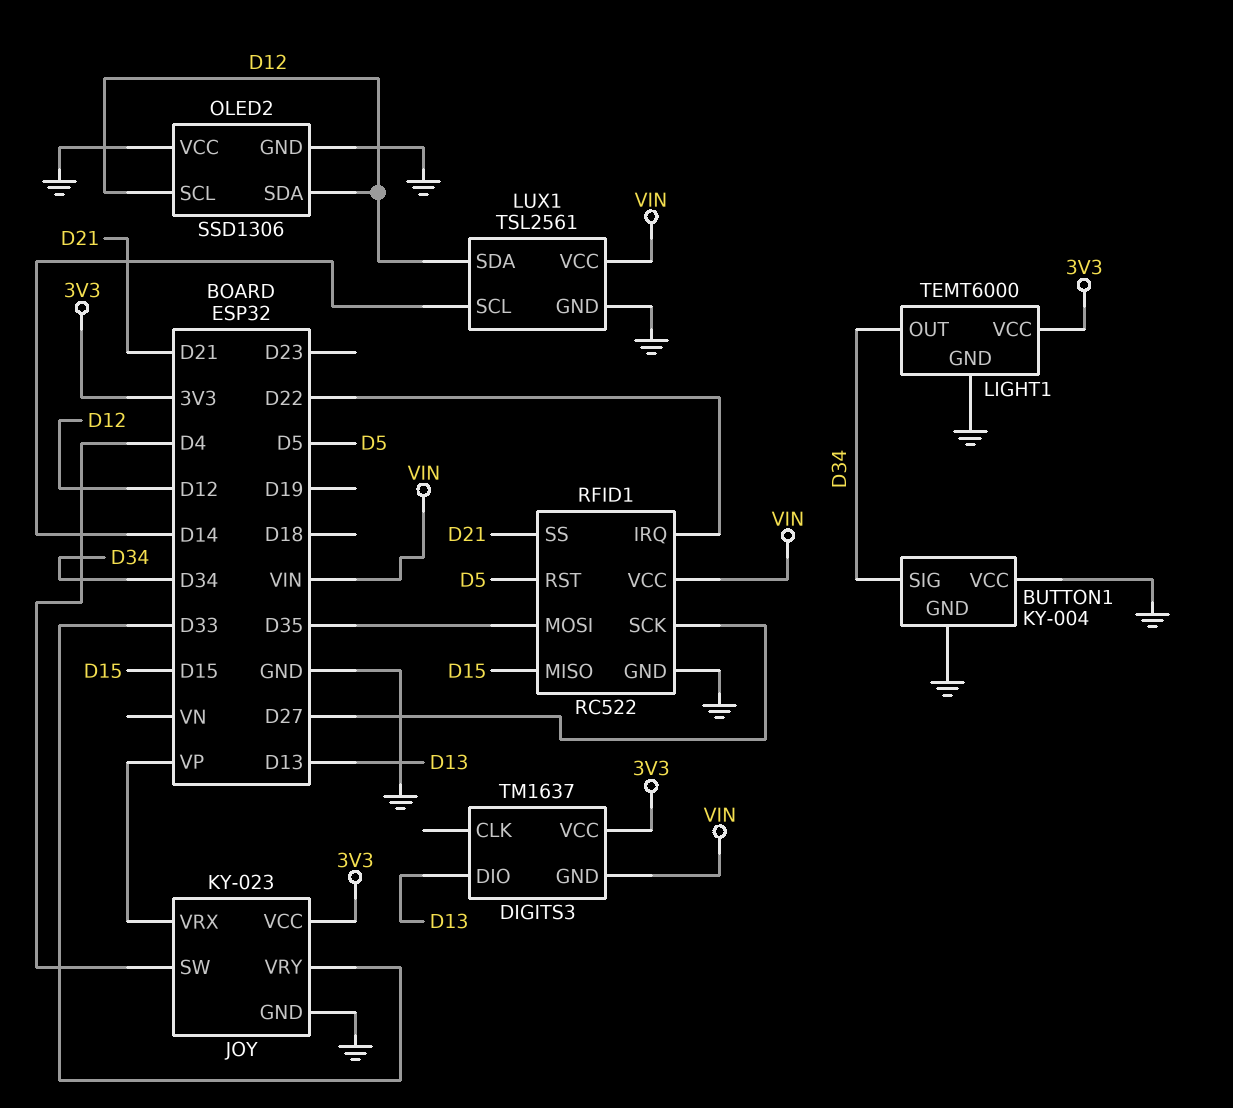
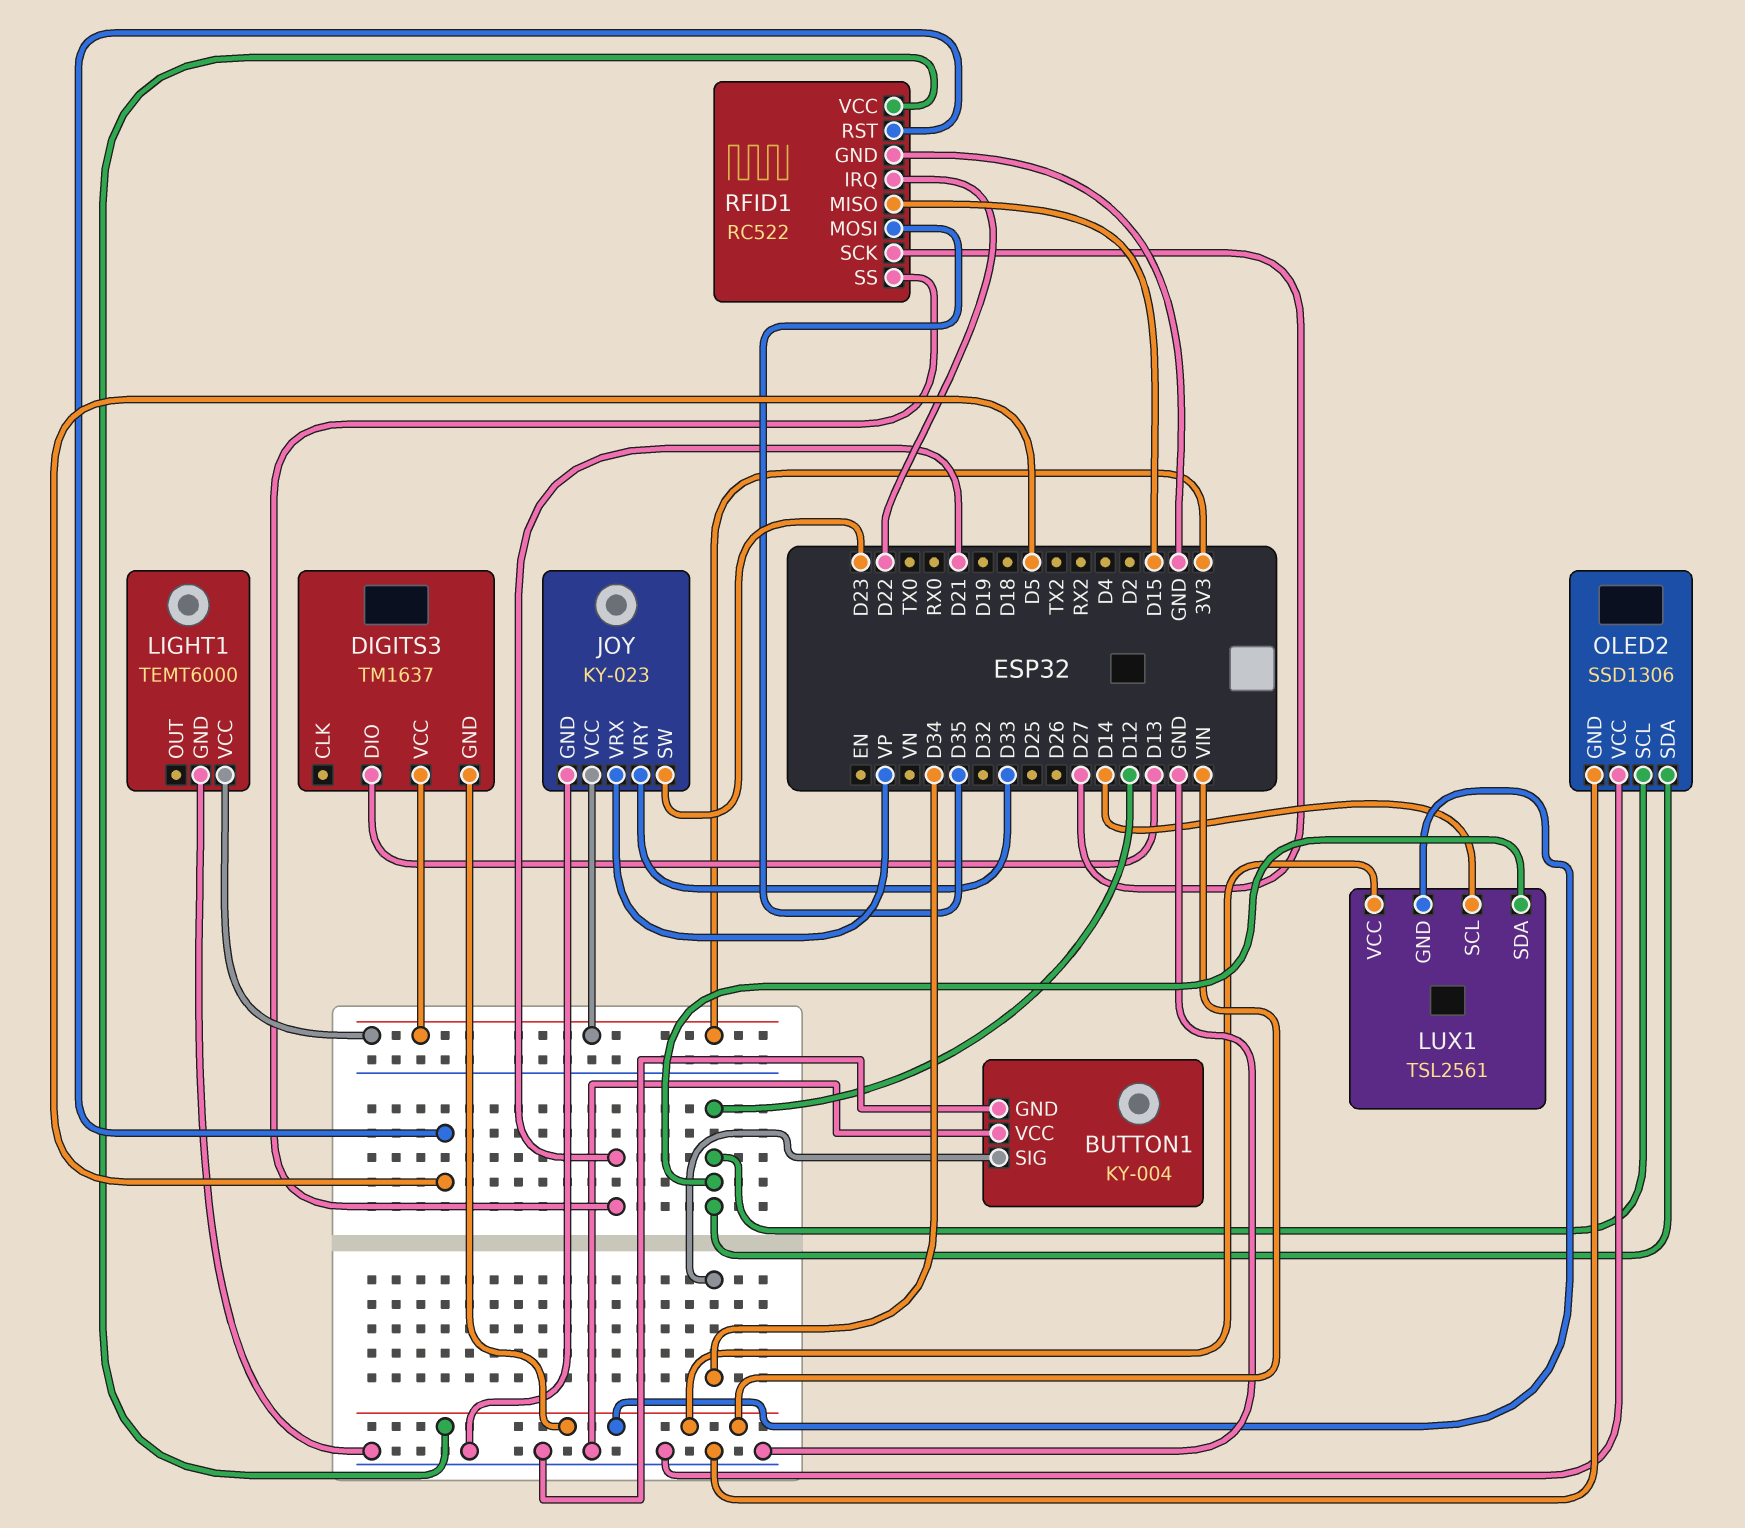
JOY pin SW: D4 -> D23
LIGHT1 pin OUT: D34 -> none
LUX1 pin GND: GND -> VIN

